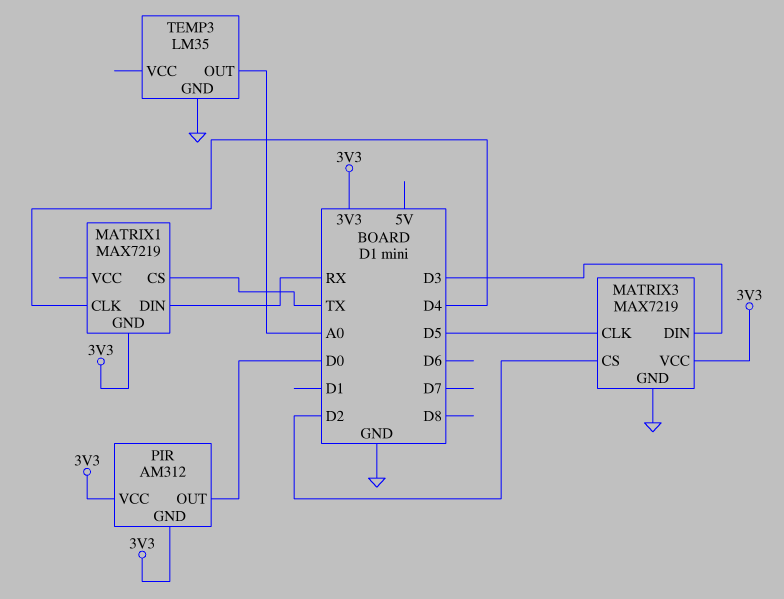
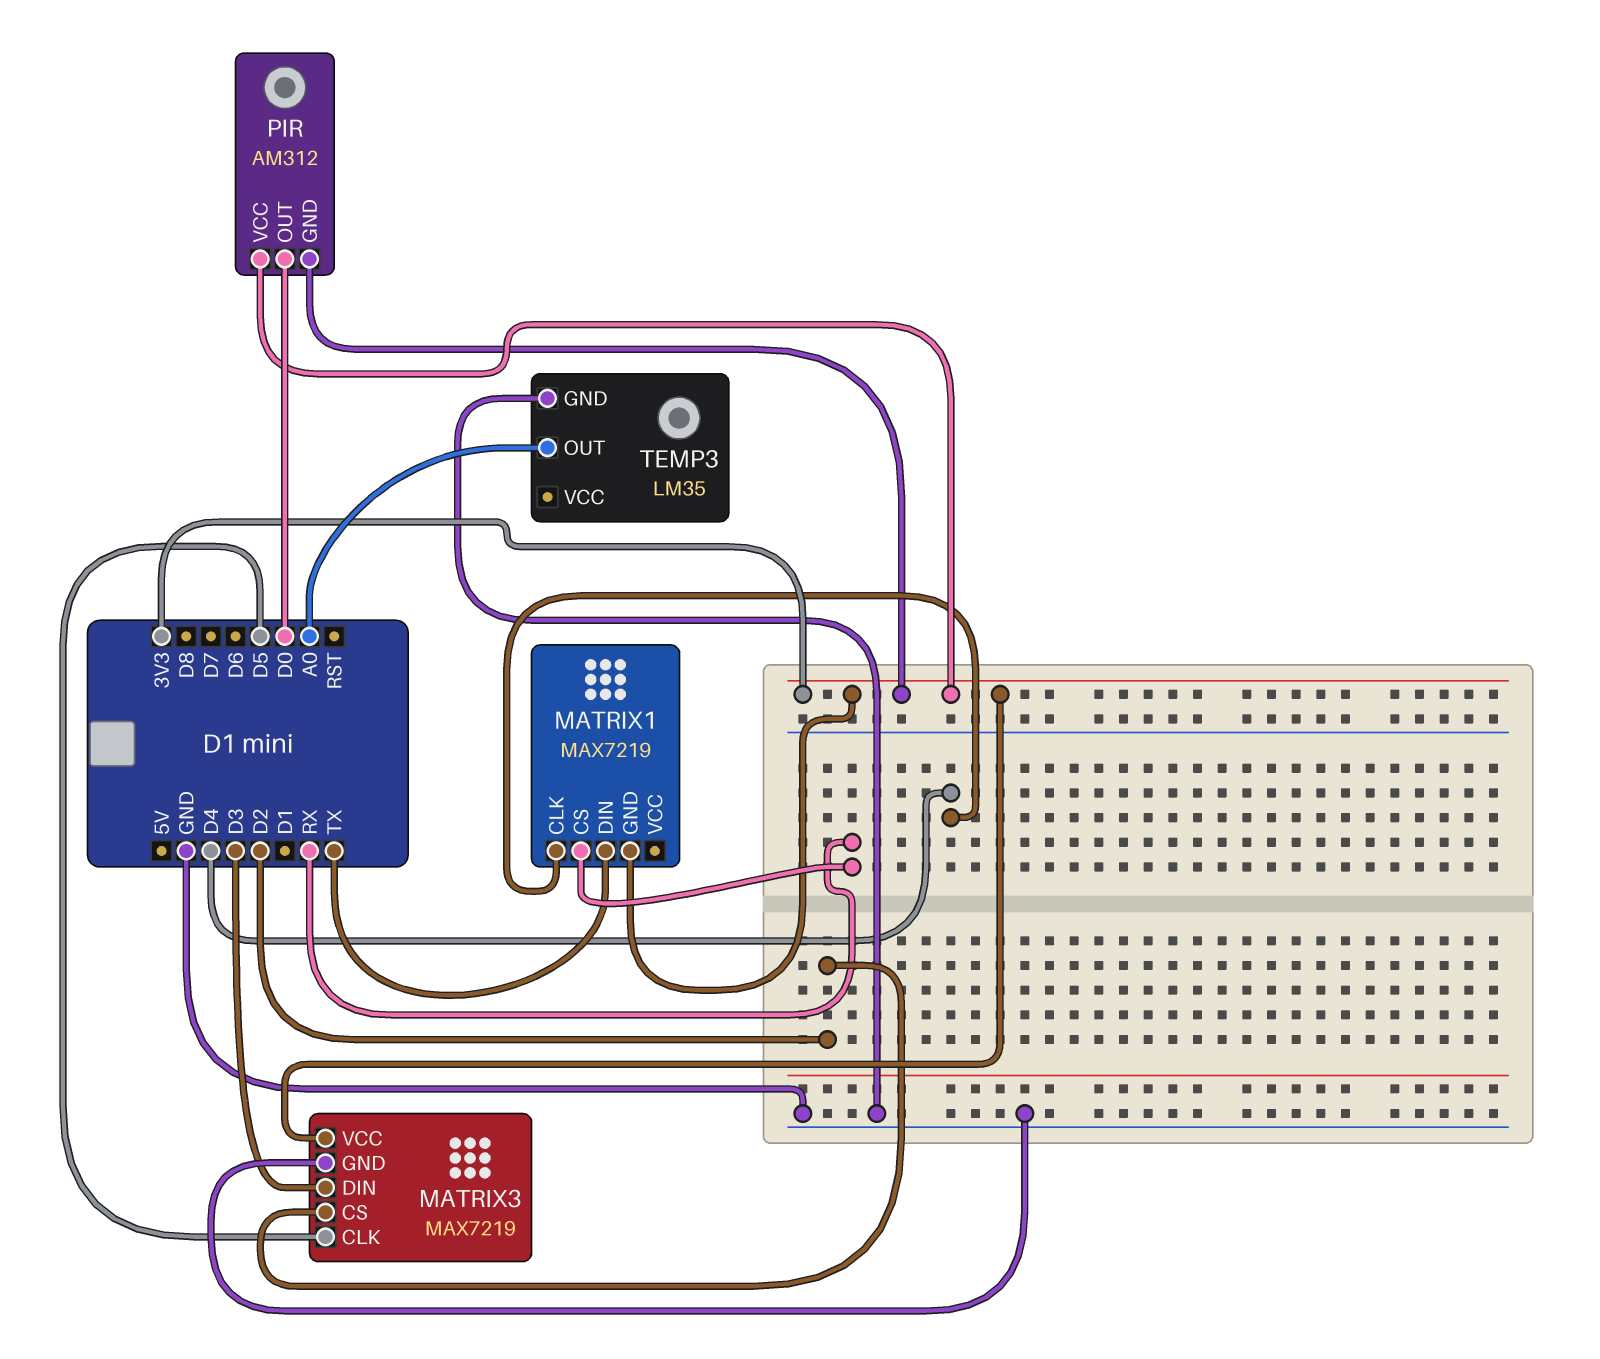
MATRIX1 pin CS: TX -> RX
MATRIX1 pin DIN: RX -> TX

